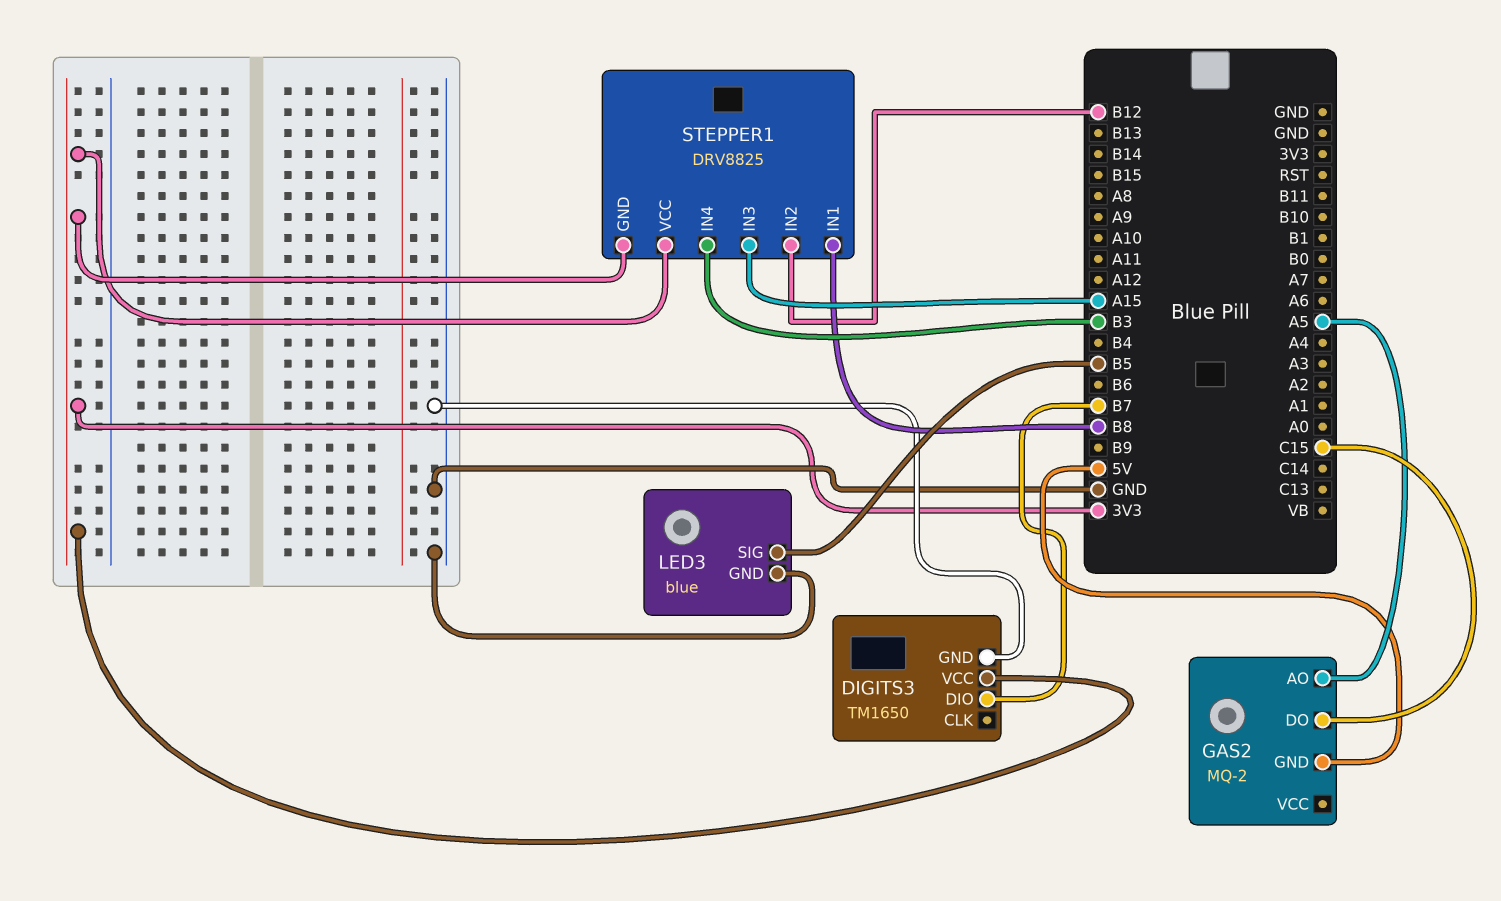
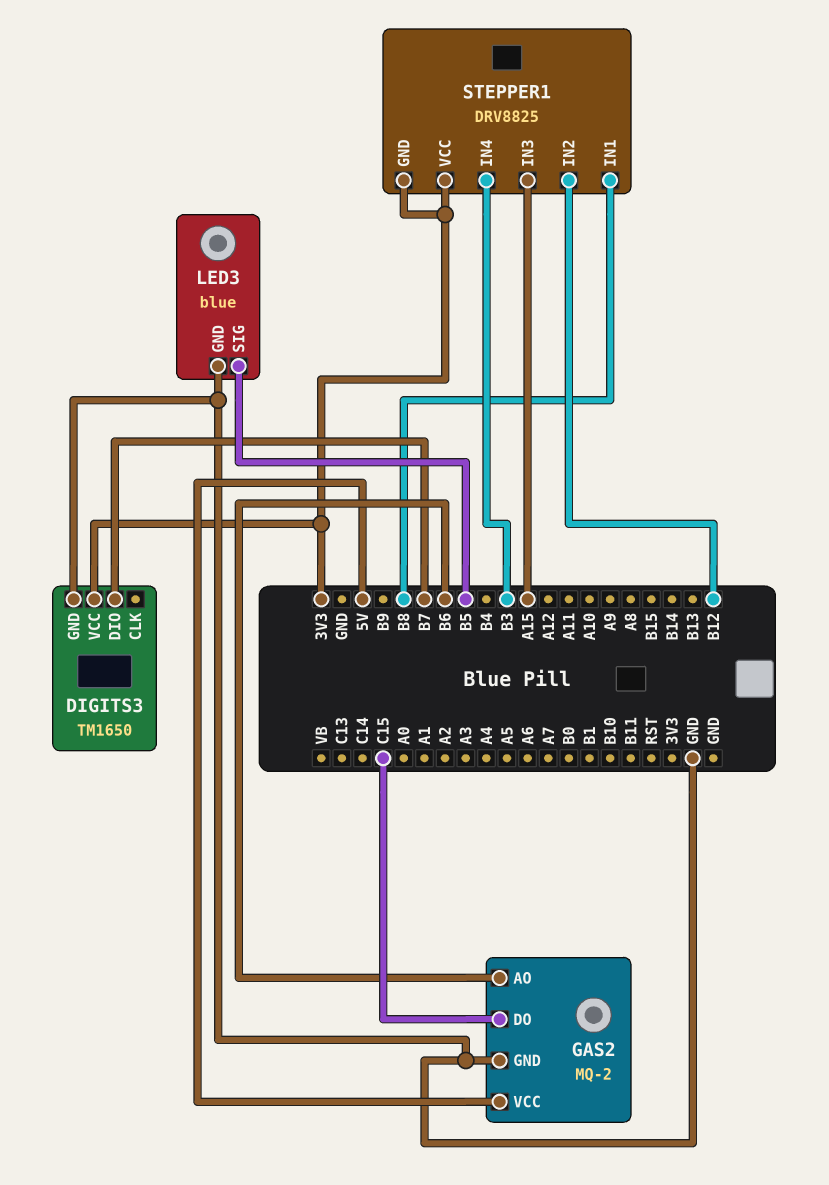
GAS2 pin AO: A5 -> B6
GAS2 pin GND: 5V -> GND
GAS2 pin VCC: none -> 5V

